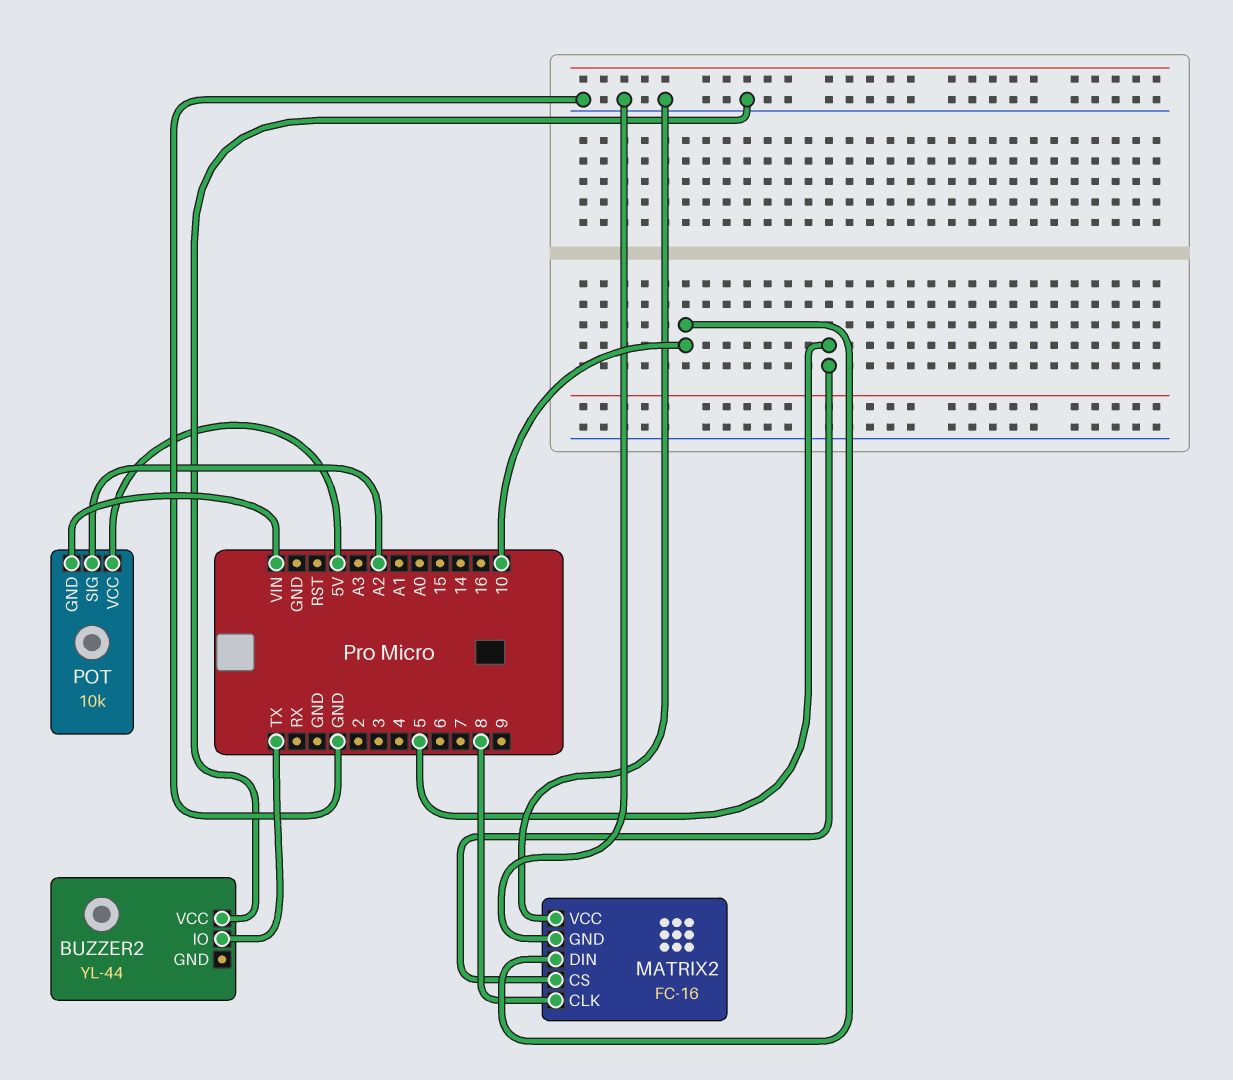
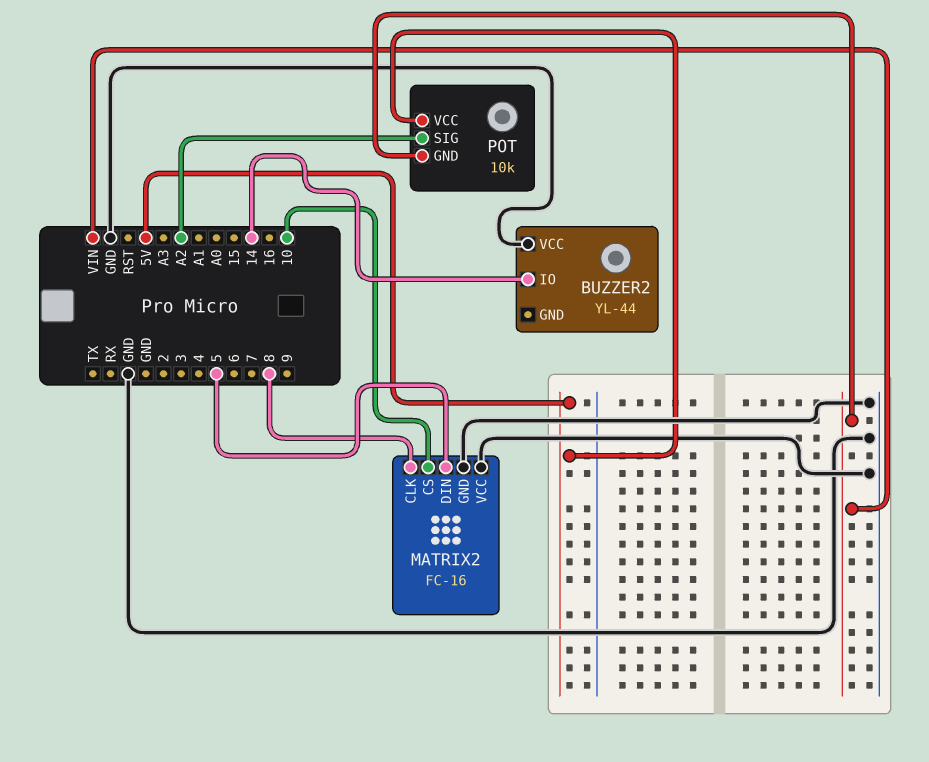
BUZZER2 pin IO: TX -> 14
MATRIX2 pin CS: 5 -> 10
MATRIX2 pin DIN: 10 -> 5

